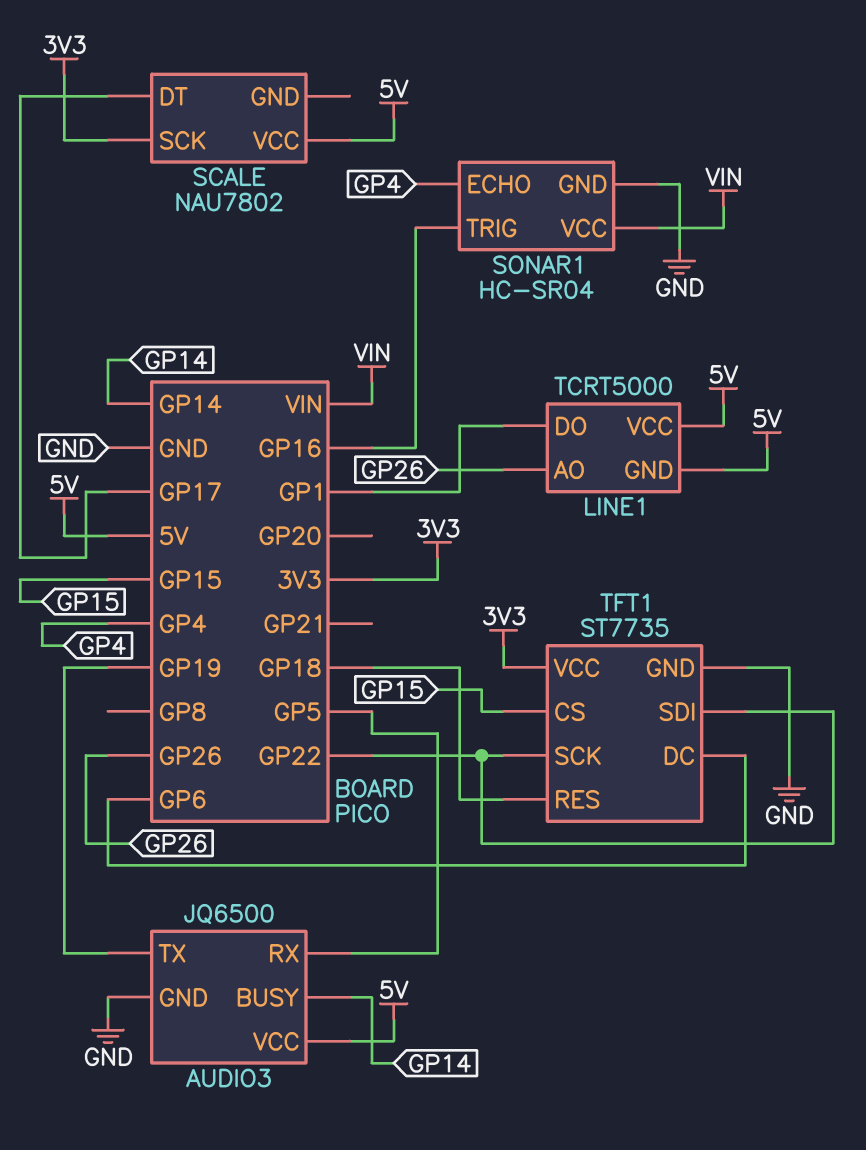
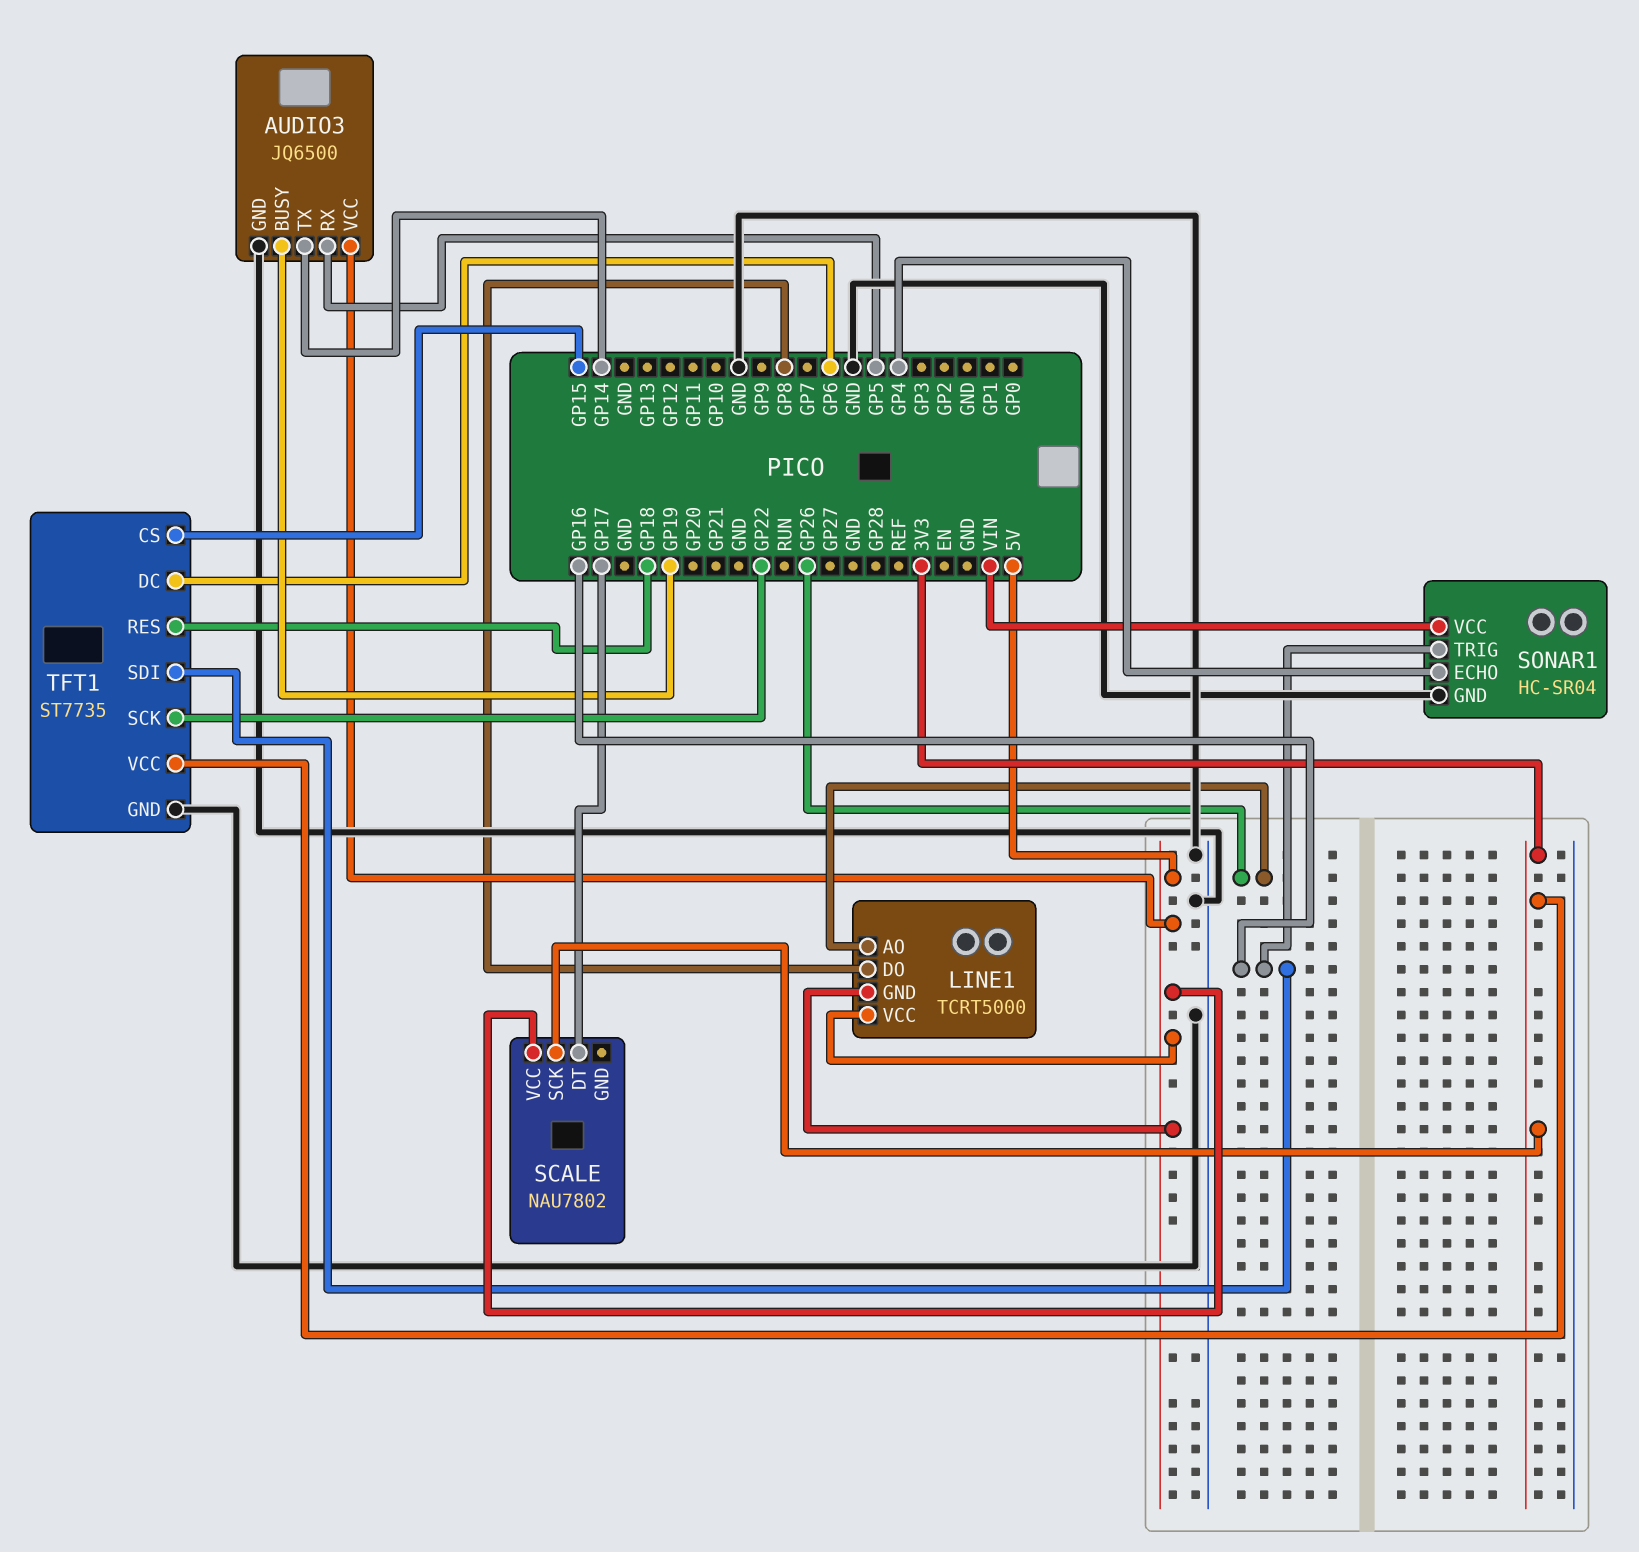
AUDIO3 pin BUSY: GP14 -> GP19
AUDIO3 pin TX: GP19 -> GP14
LINE1 pin DO: GP1 -> GP8
TFT1 pin SDI: GP22 -> GP16

